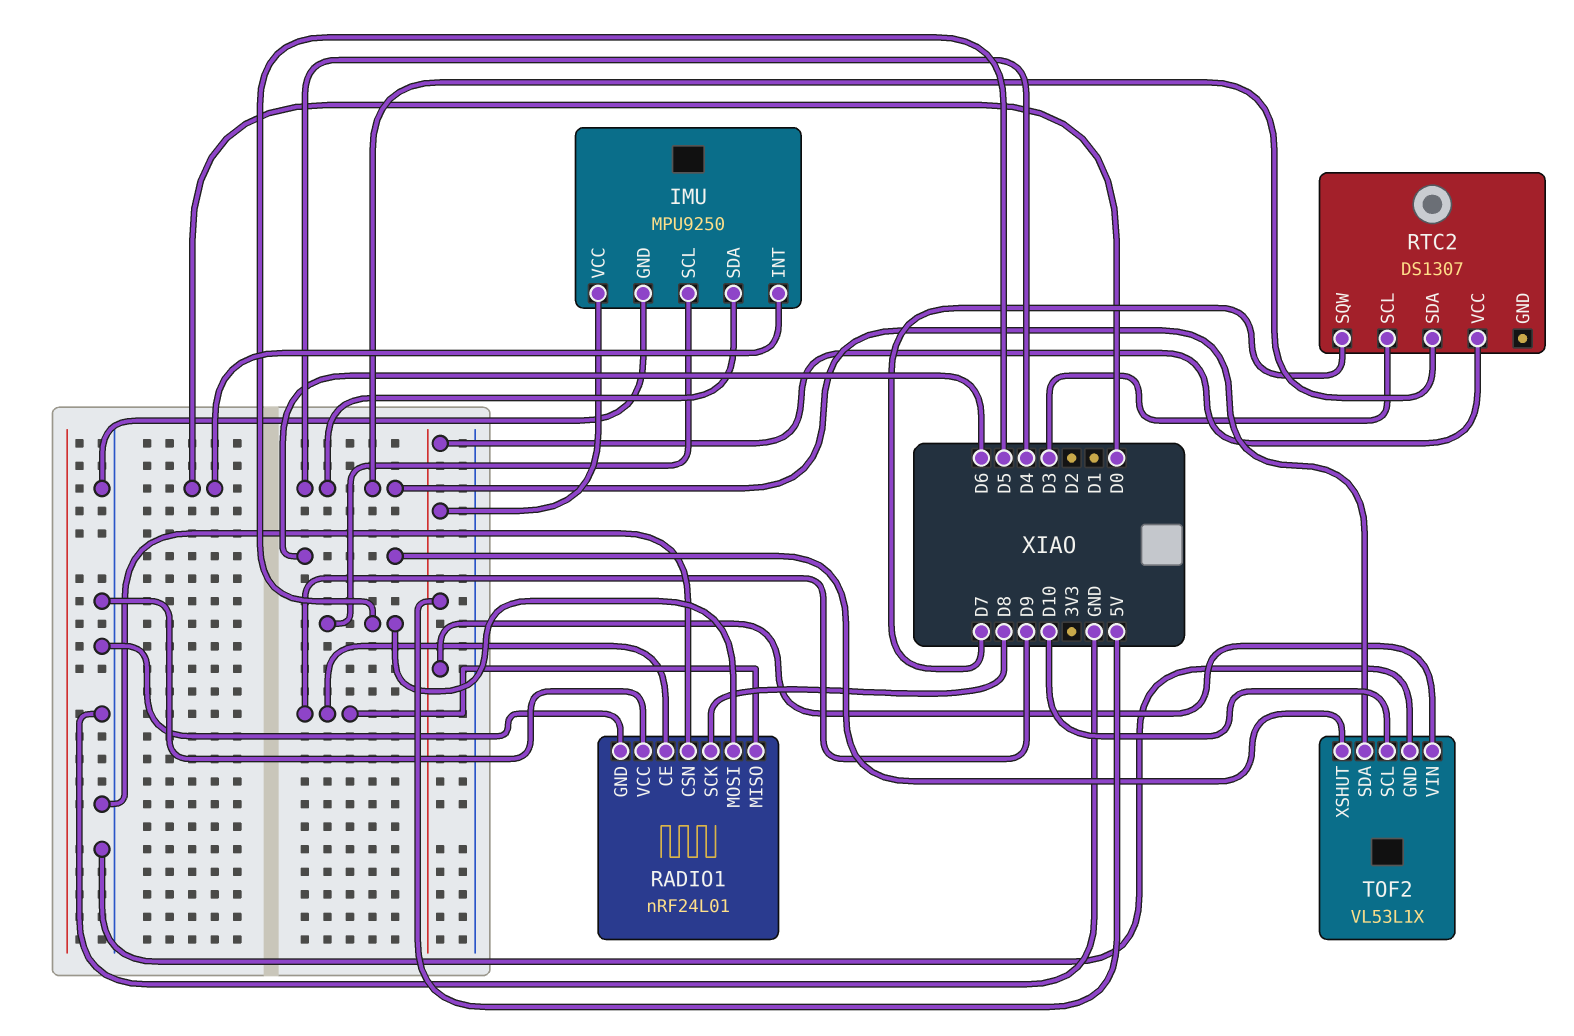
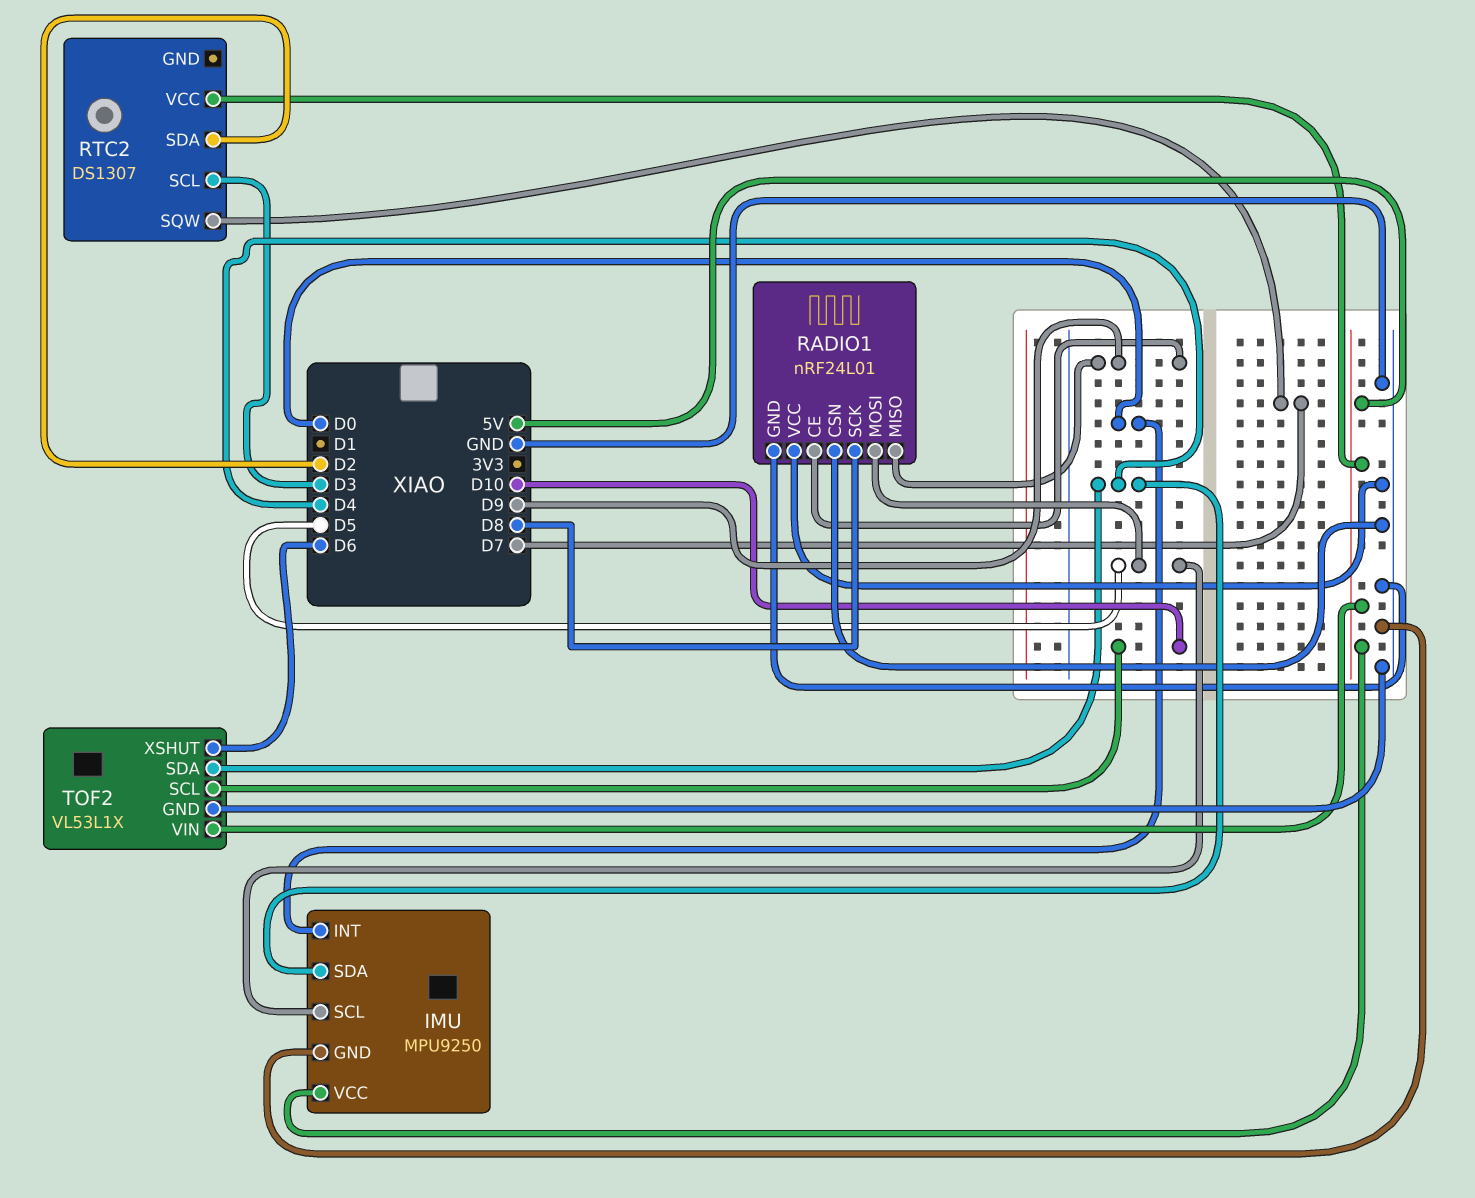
RTC2 pin SDA: D4 -> D2

